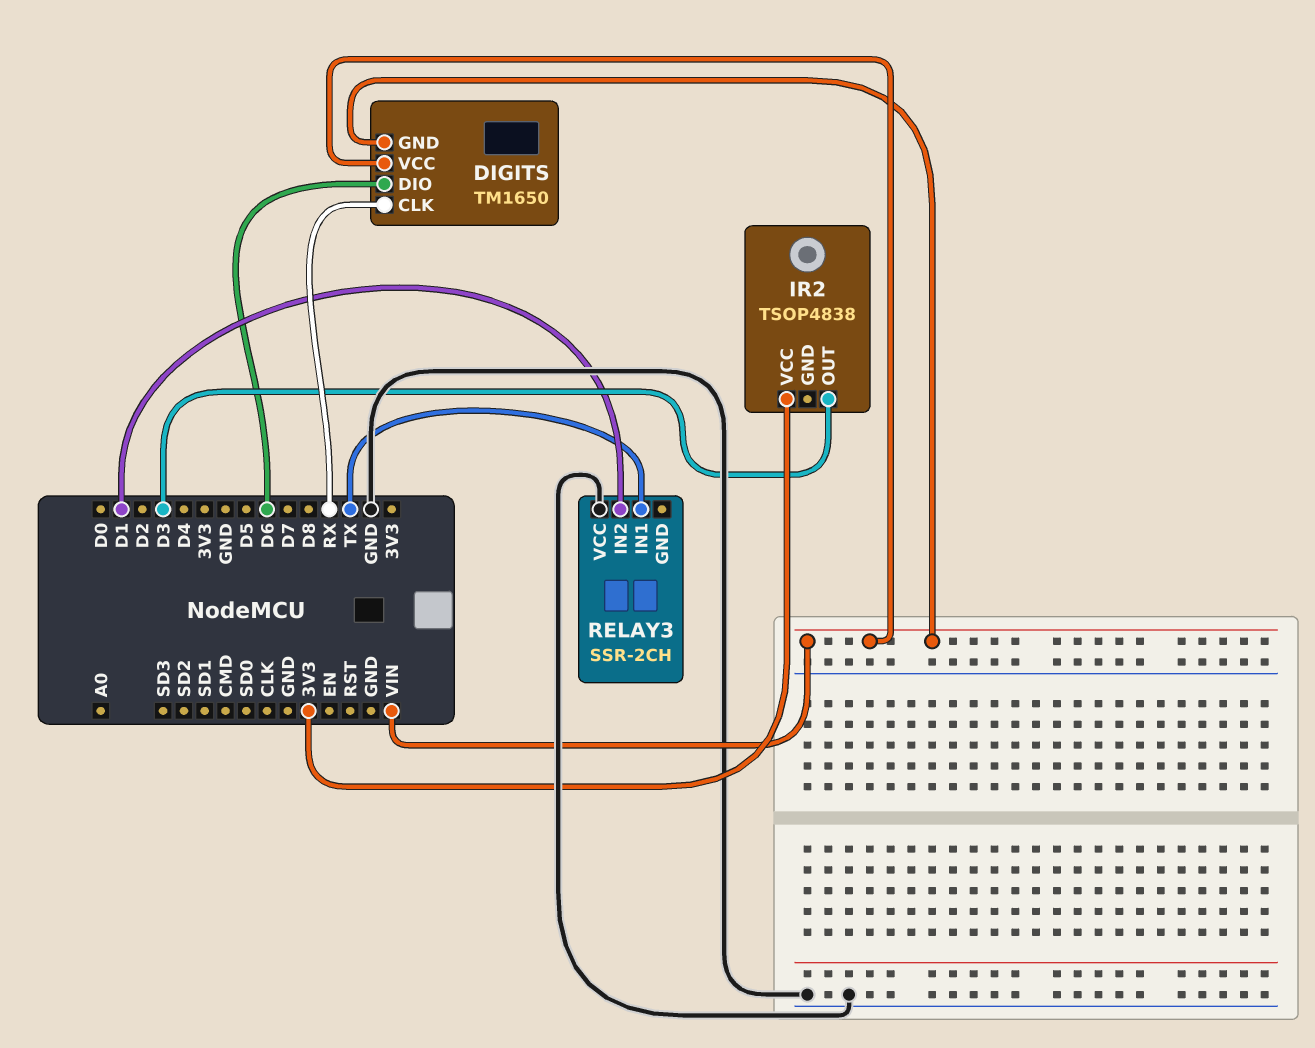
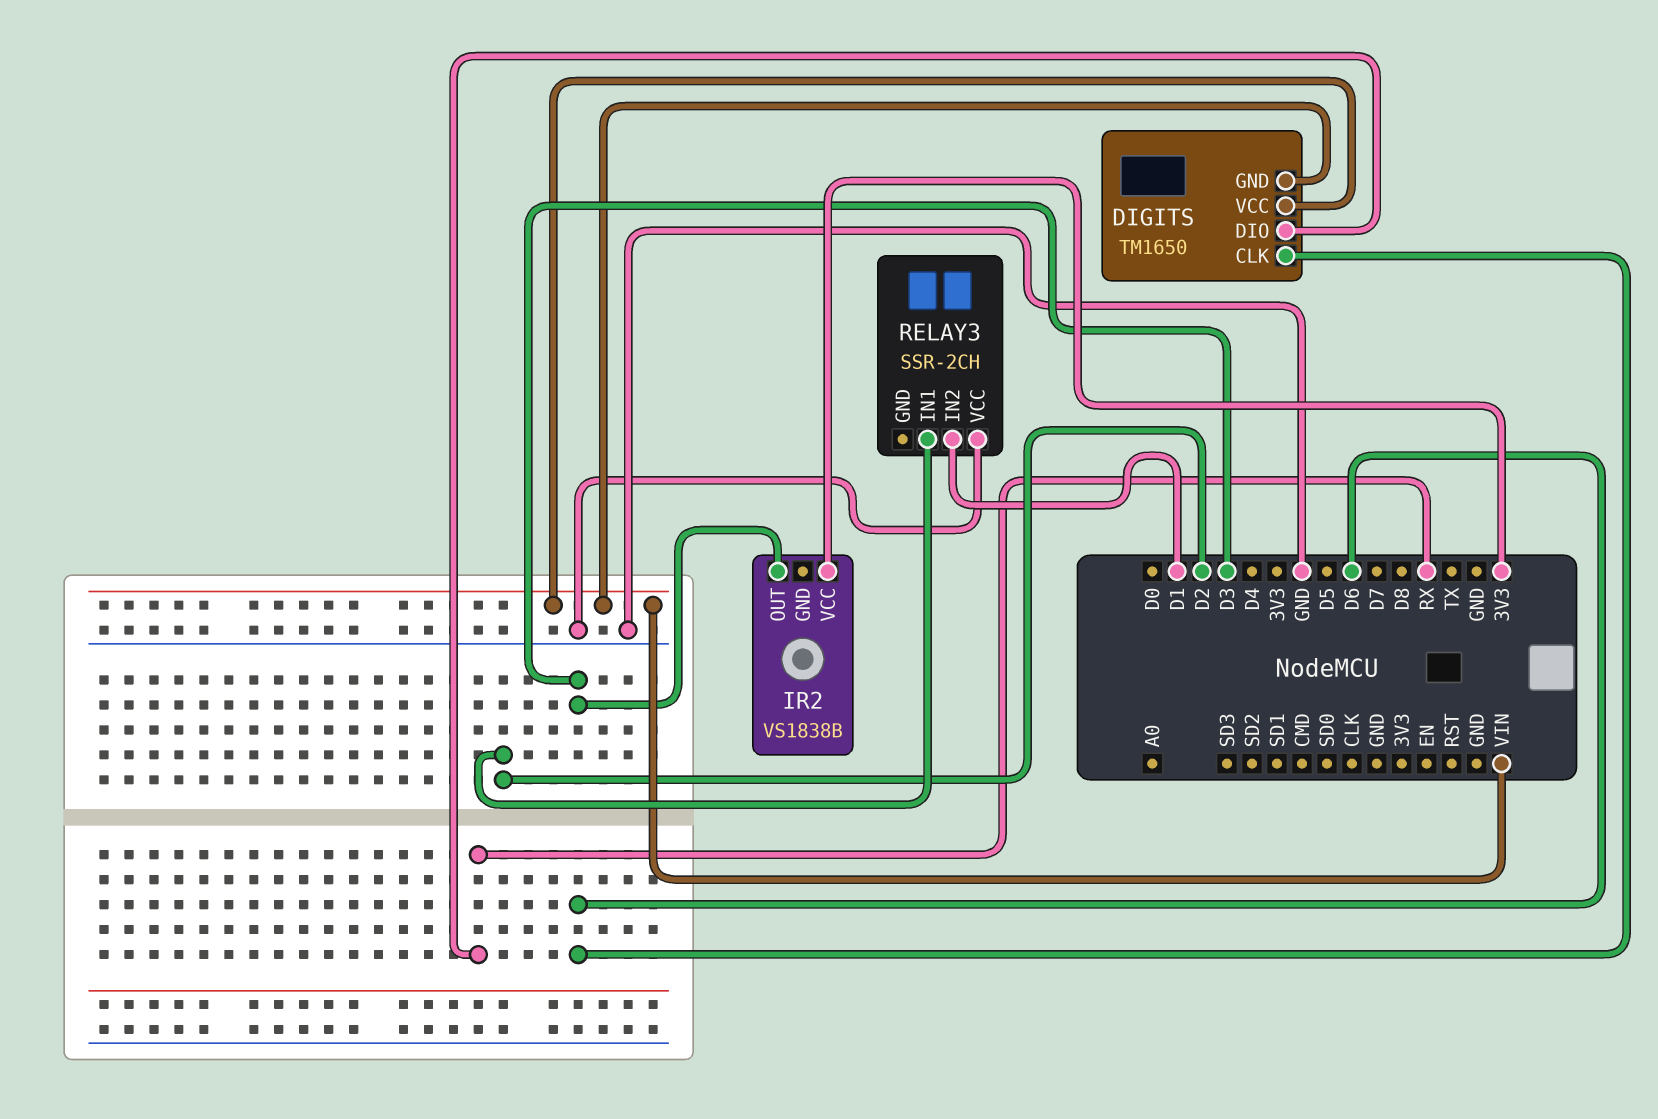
DIGITS pin CLK: RX -> D6
DIGITS pin DIO: D6 -> RX
IR2: TSOP4838 -> VS1838B
RELAY3 pin IN1: TX -> D2

